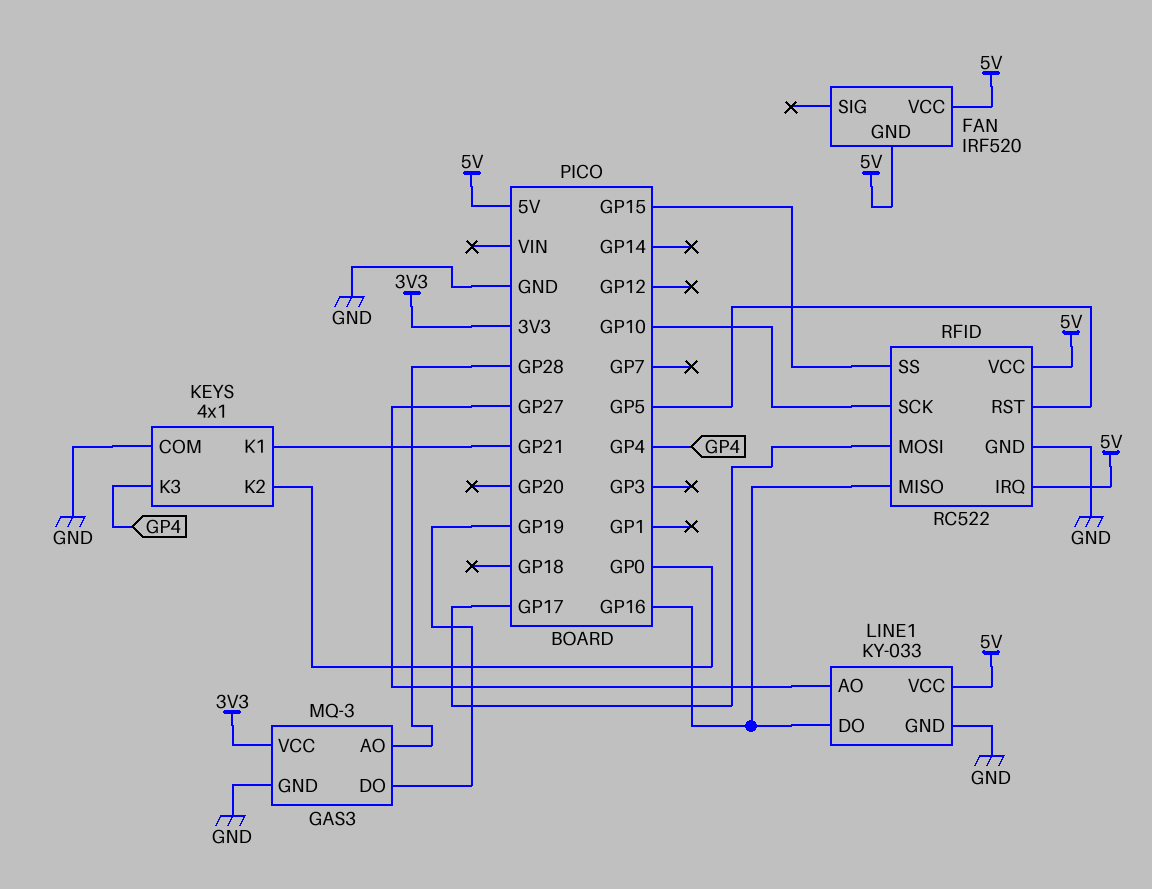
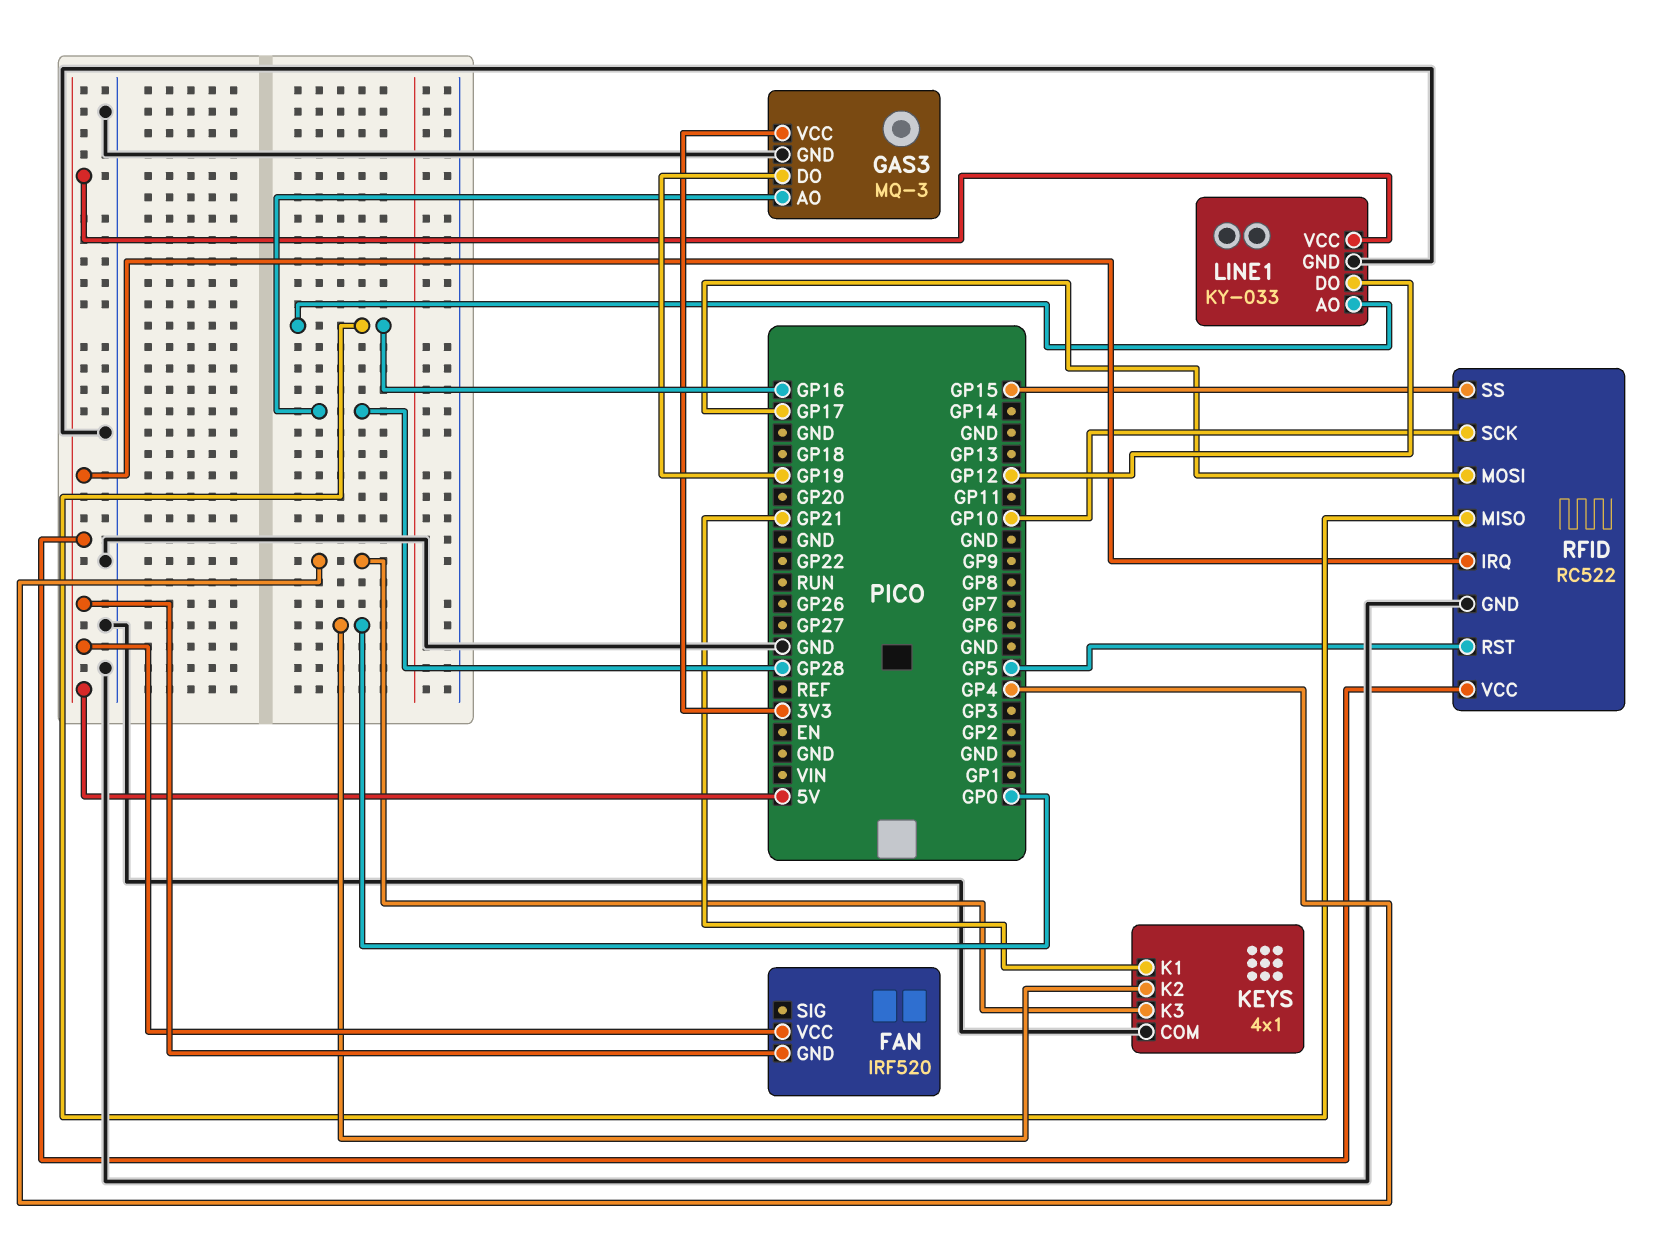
LINE1 pin AO: GP27 -> GP16
LINE1 pin DO: GP16 -> GP12

